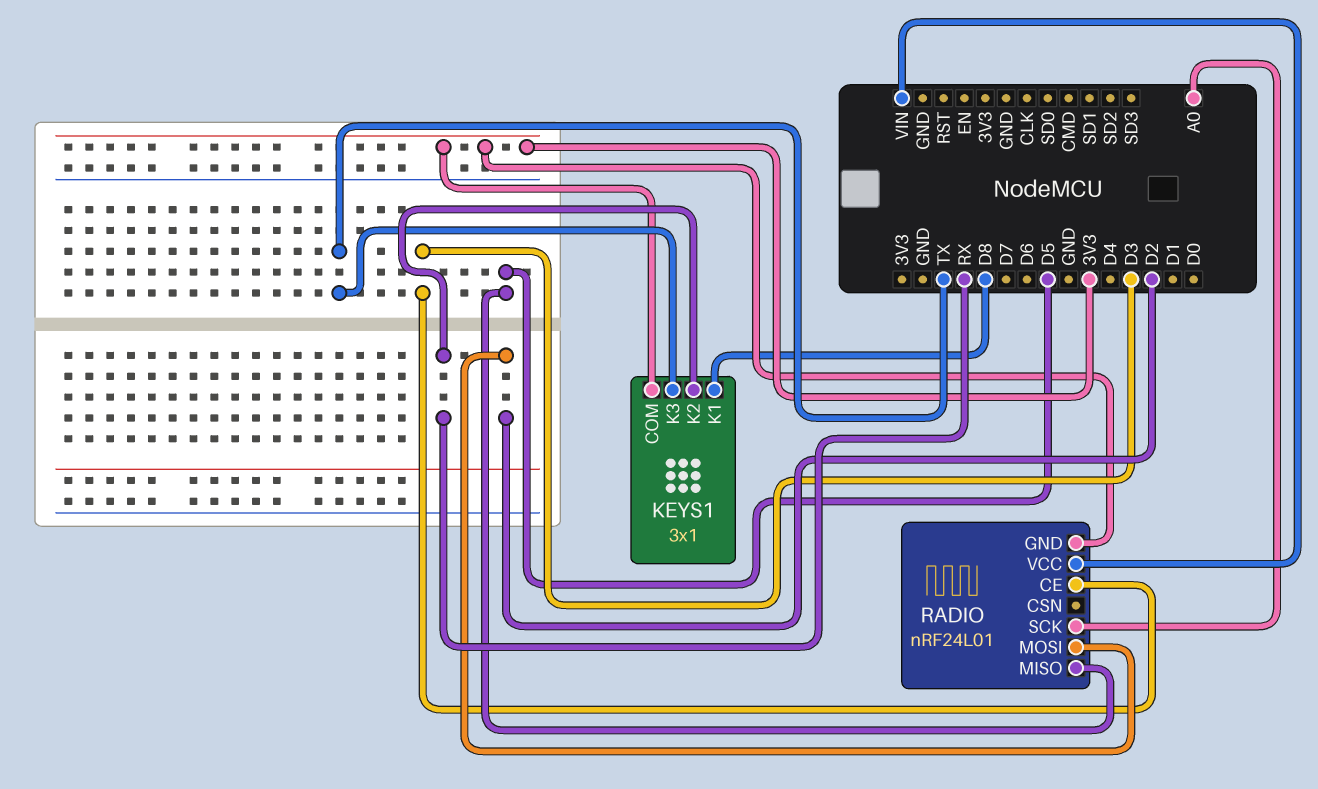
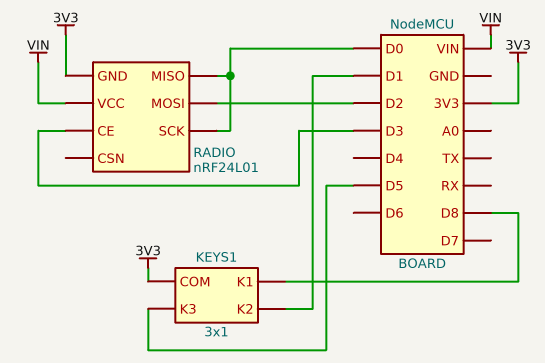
KEYS1 pin K2: RX -> D1
KEYS1 pin K3: TX -> D5
RADIO pin MISO: D5 -> D0
RADIO pin SCK: A0 -> D0

